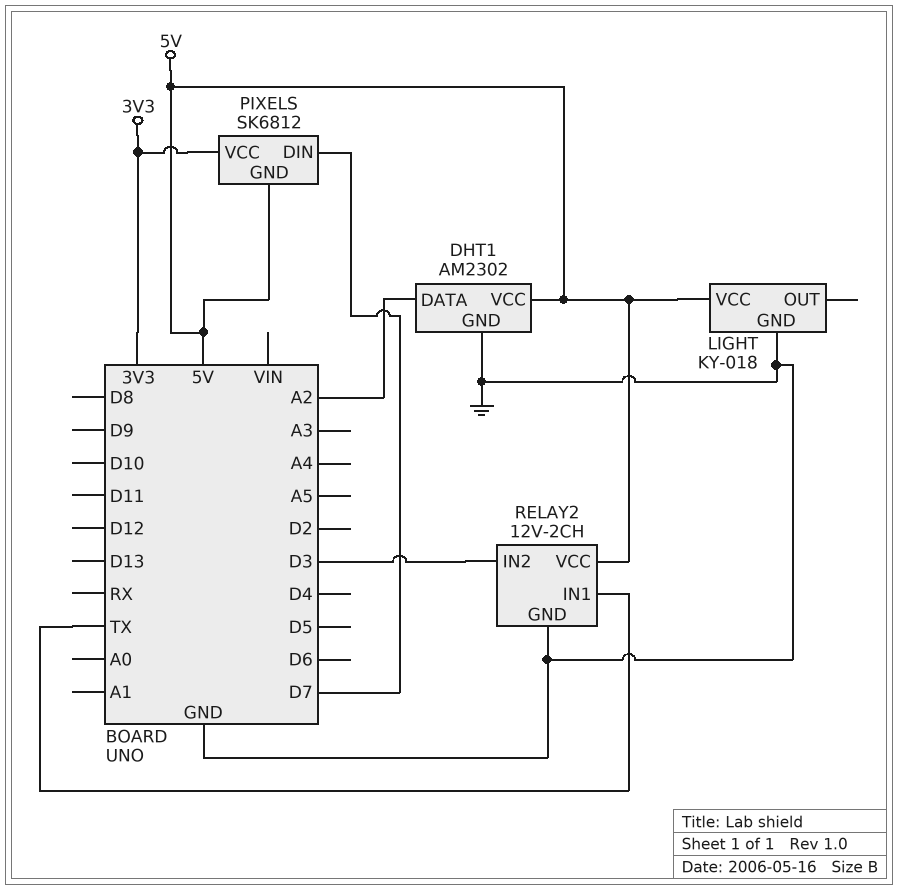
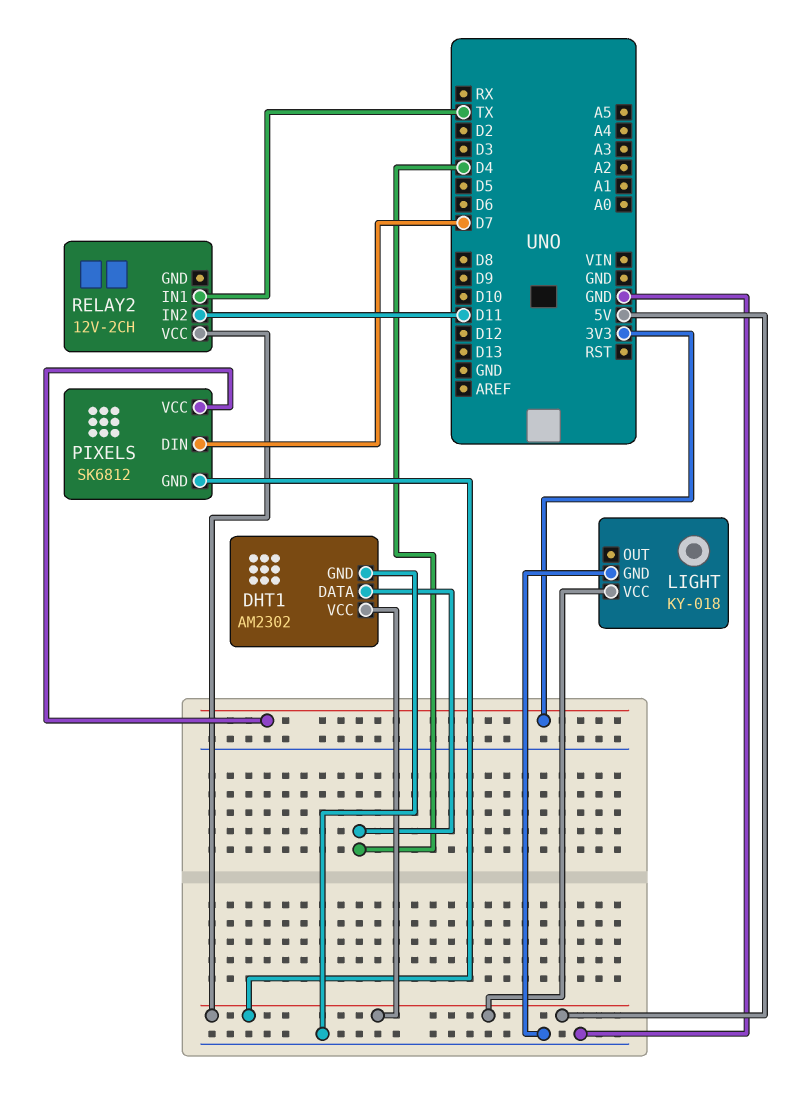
DHT1 pin DATA: A2 -> D4
RELAY2 pin GND: GND -> none
RELAY2 pin IN2: D3 -> D11

